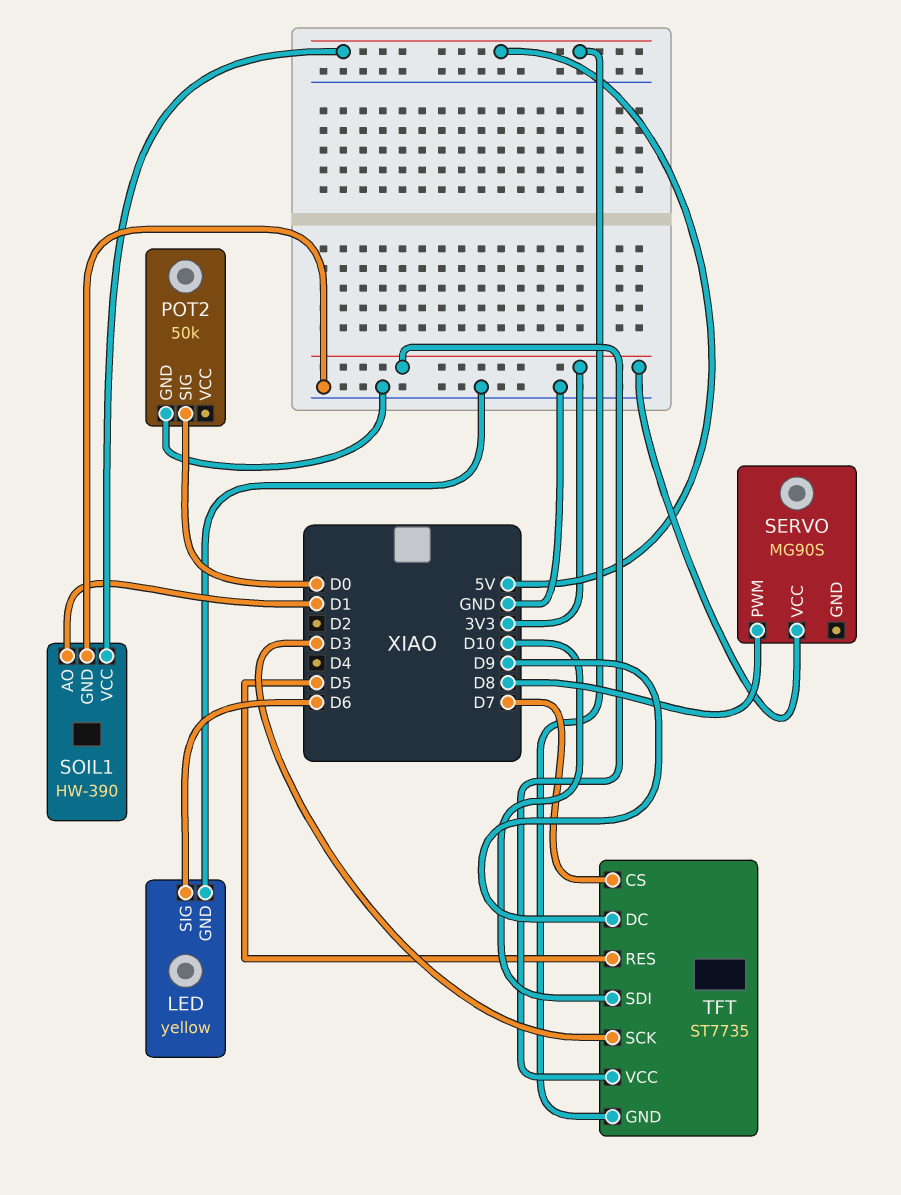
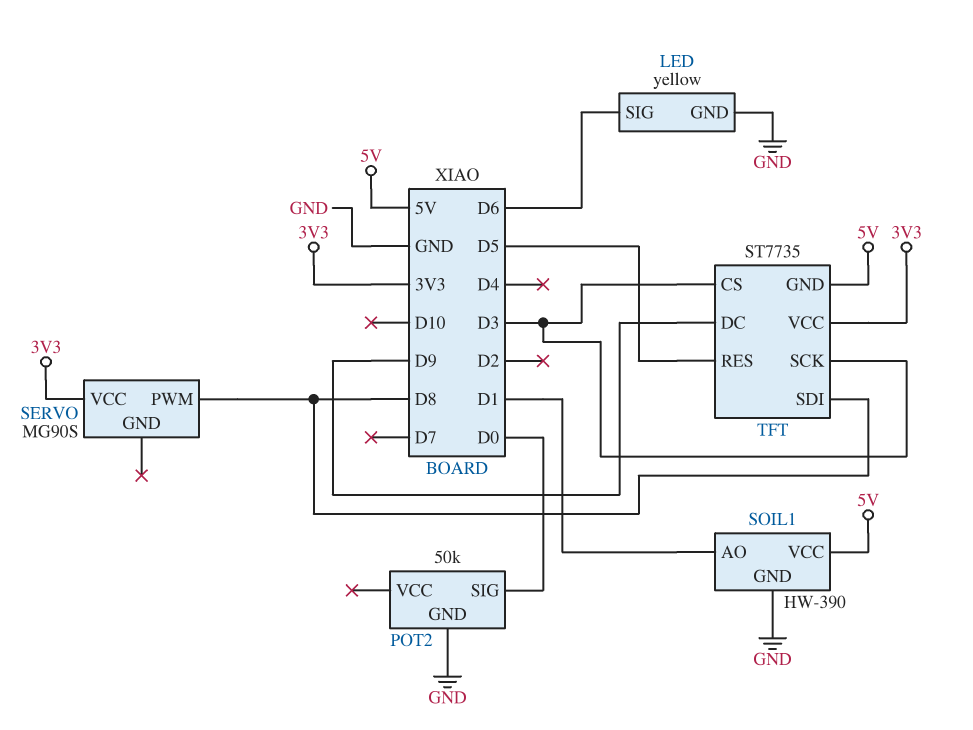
TFT pin CS: D7 -> D3
TFT pin SDI: D10 -> D8

